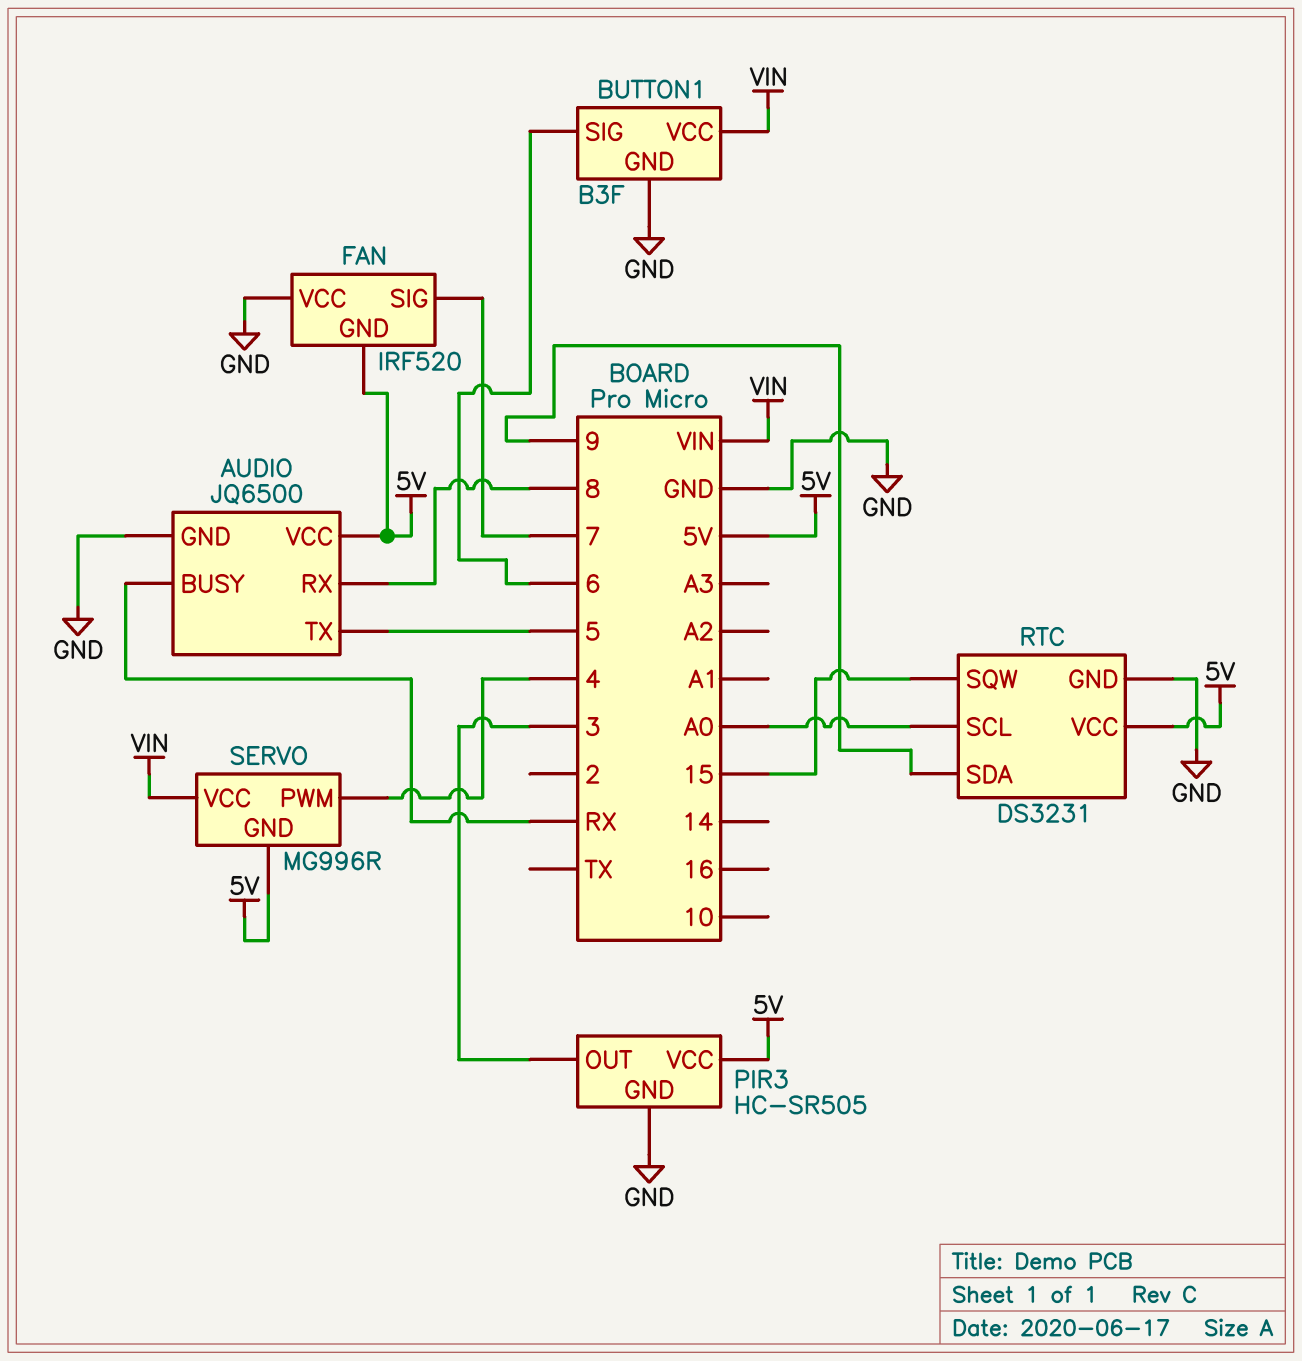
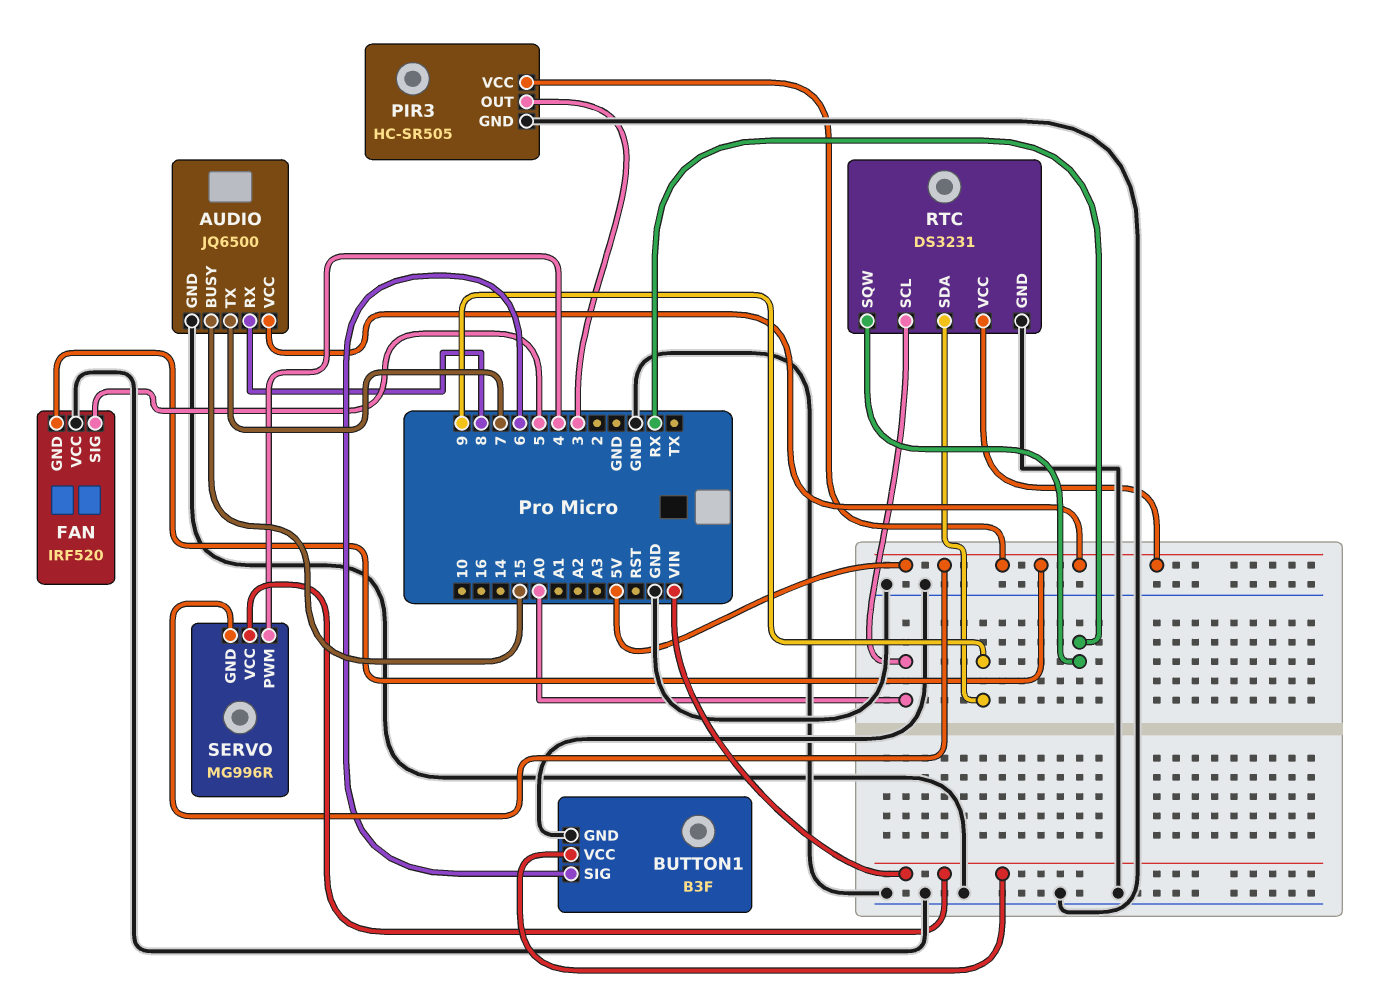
AUDIO pin BUSY: RX -> 15
AUDIO pin TX: 5 -> 7
FAN pin SIG: 7 -> 5
RTC pin SQW: 15 -> RX

